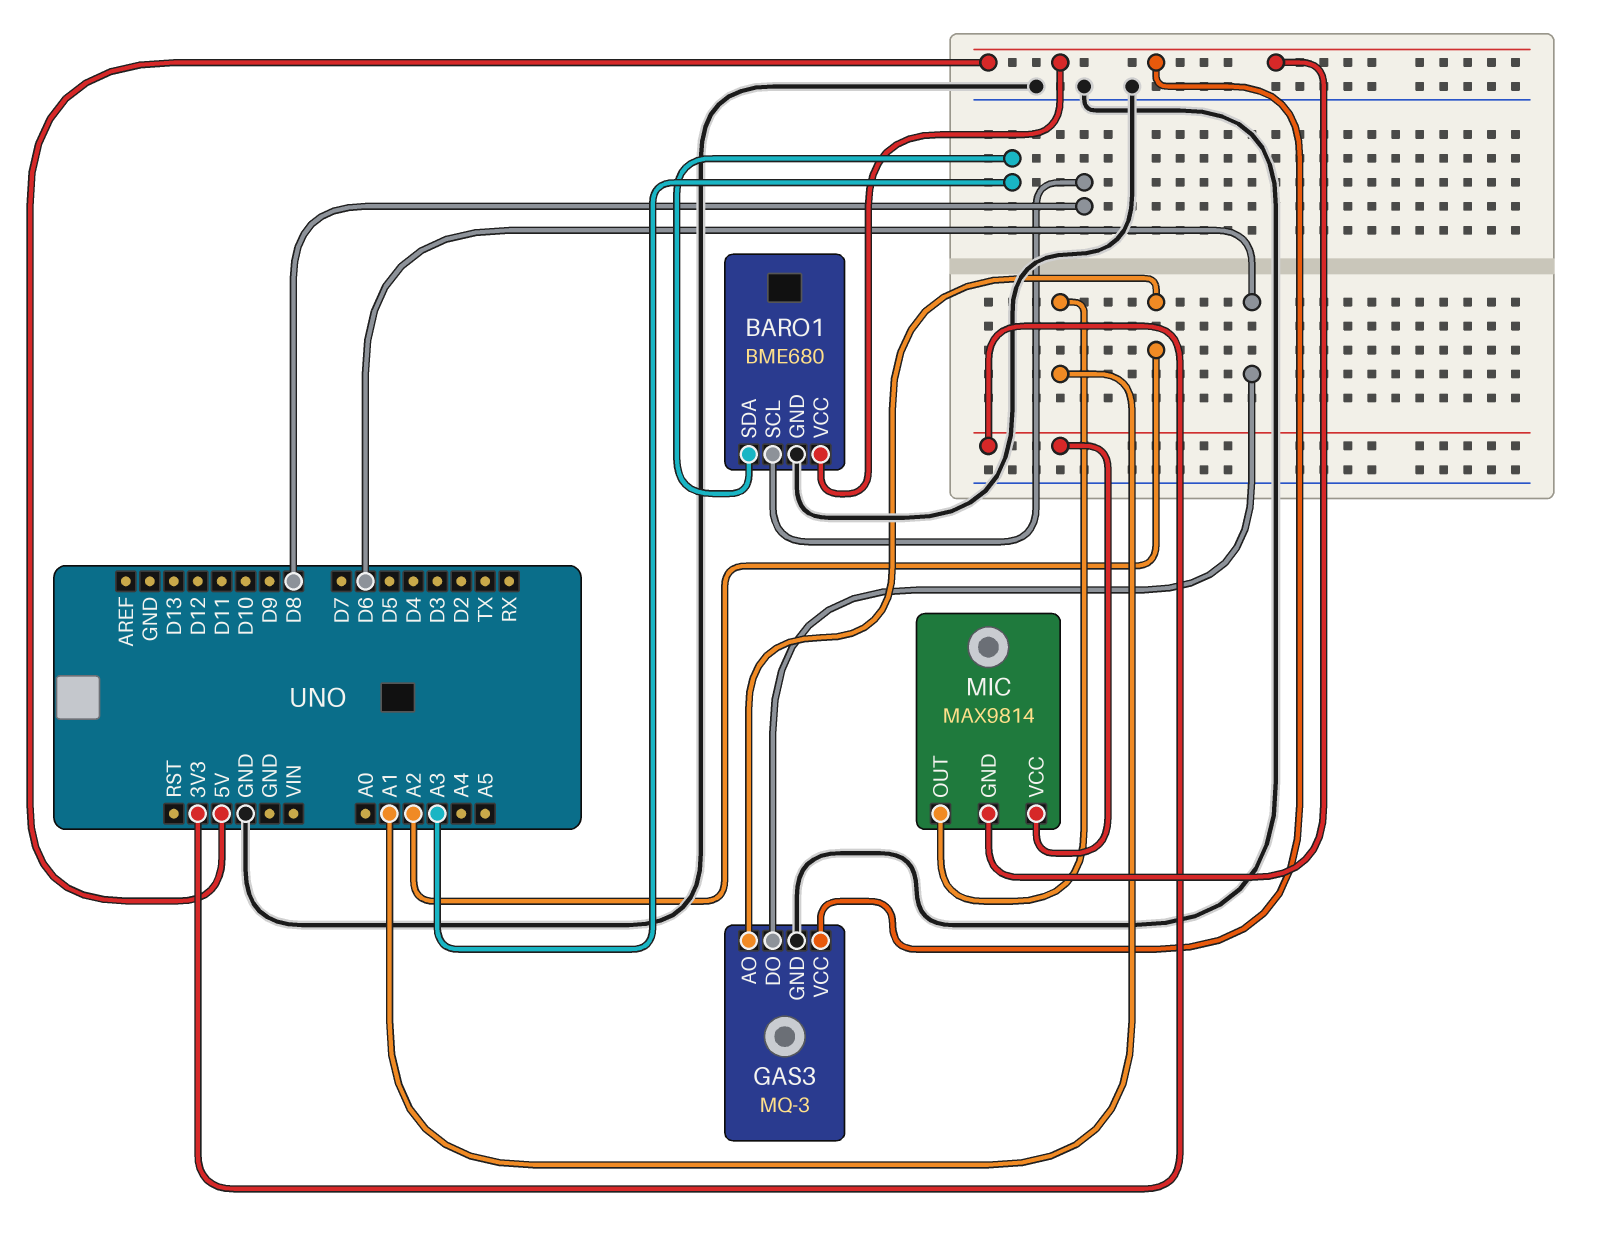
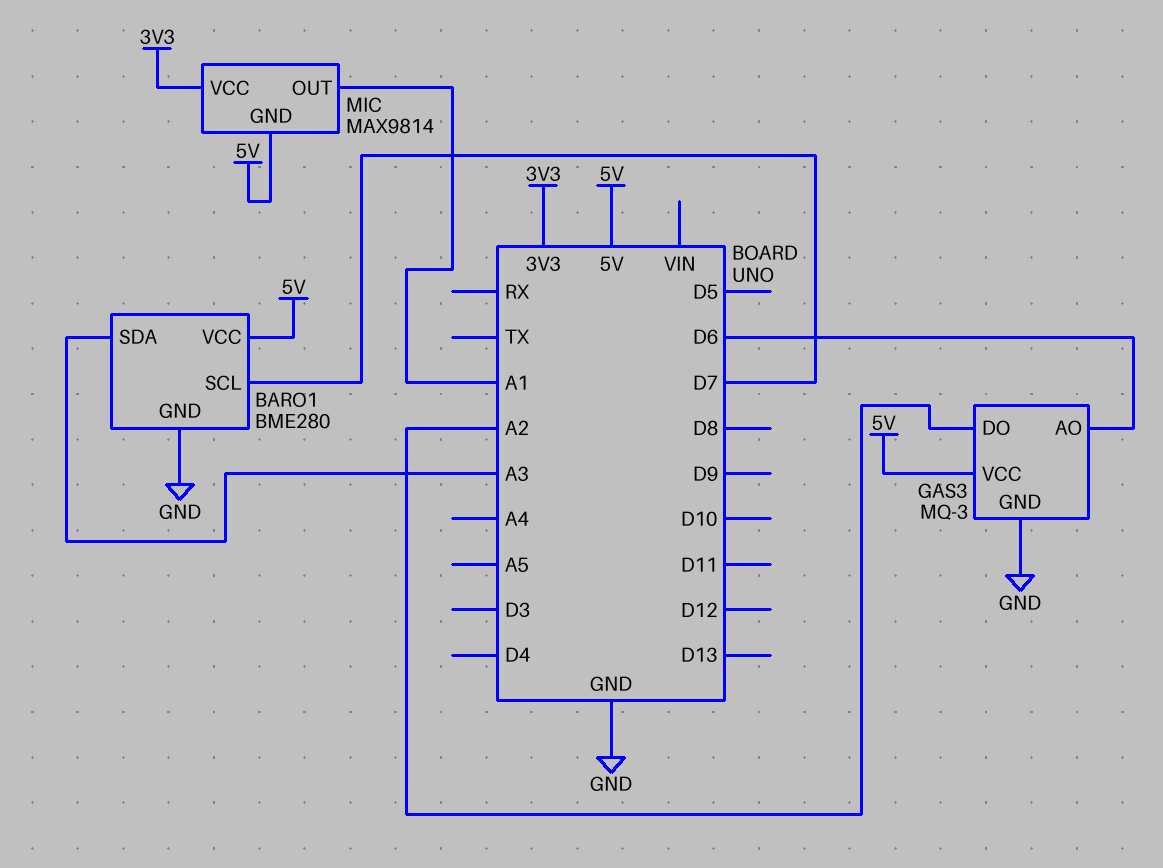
BARO1: BME680 -> BME280
BARO1 pin SCL: D8 -> D7
GAS3 pin AO: A2 -> D6
GAS3 pin DO: D6 -> A2

